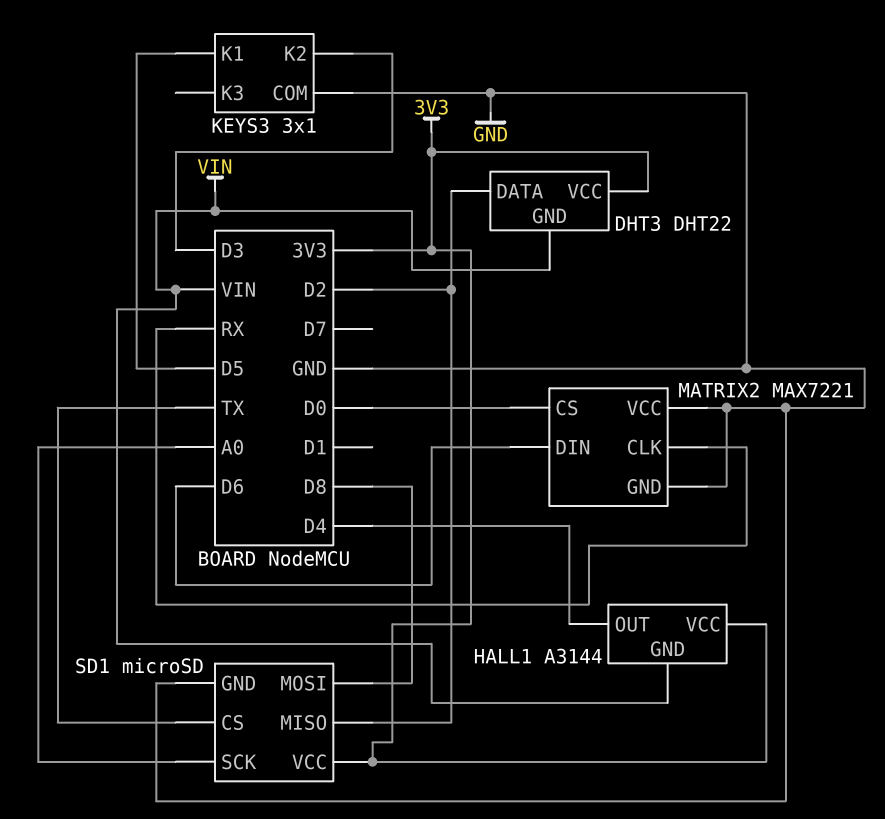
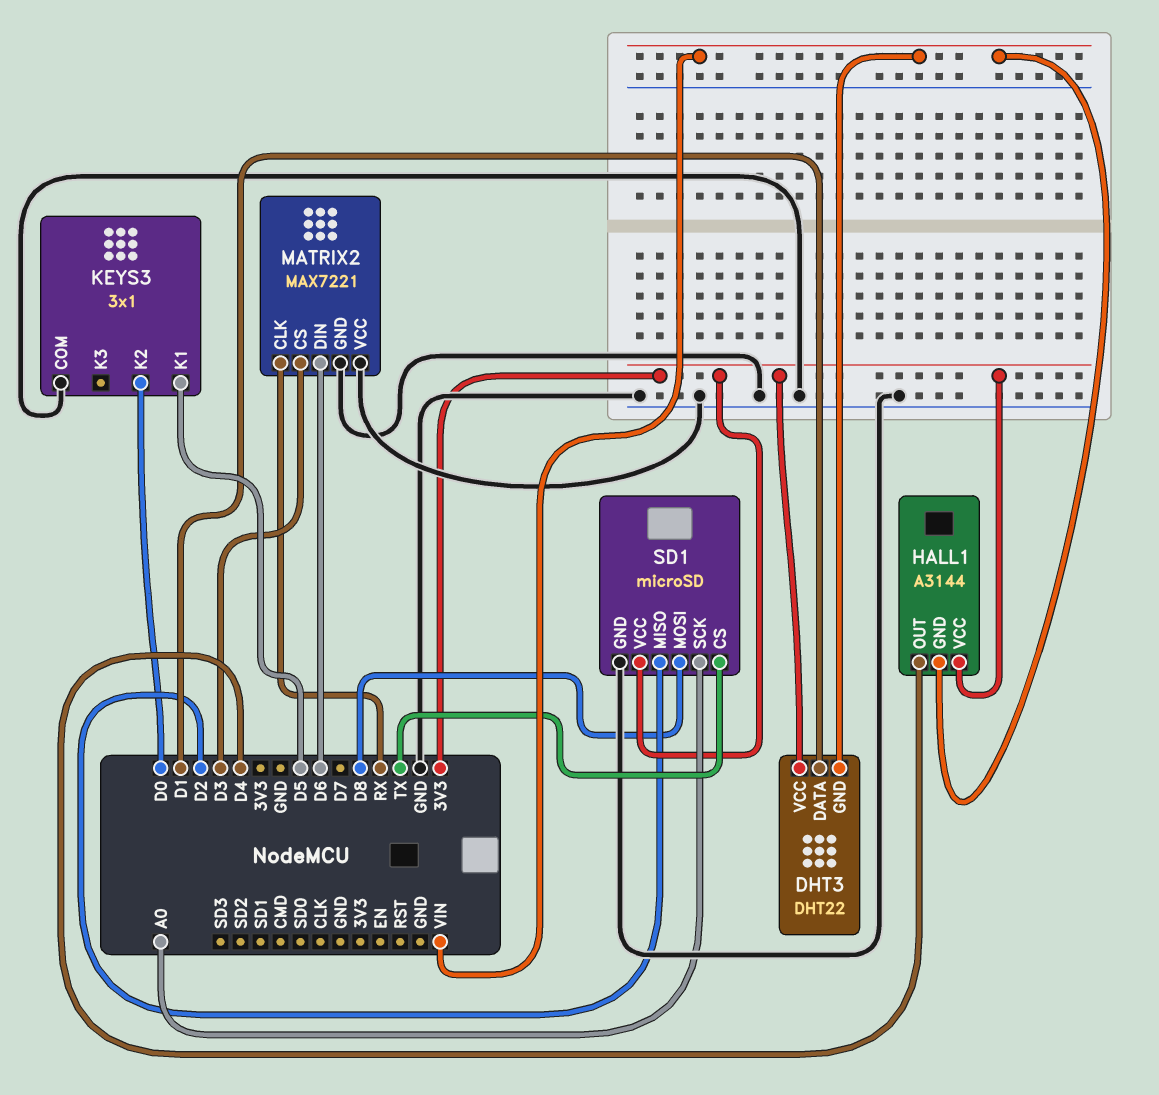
DHT3 pin DATA: D2 -> D1
KEYS3 pin K2: D3 -> D0
MATRIX2 pin CS: D0 -> D3

